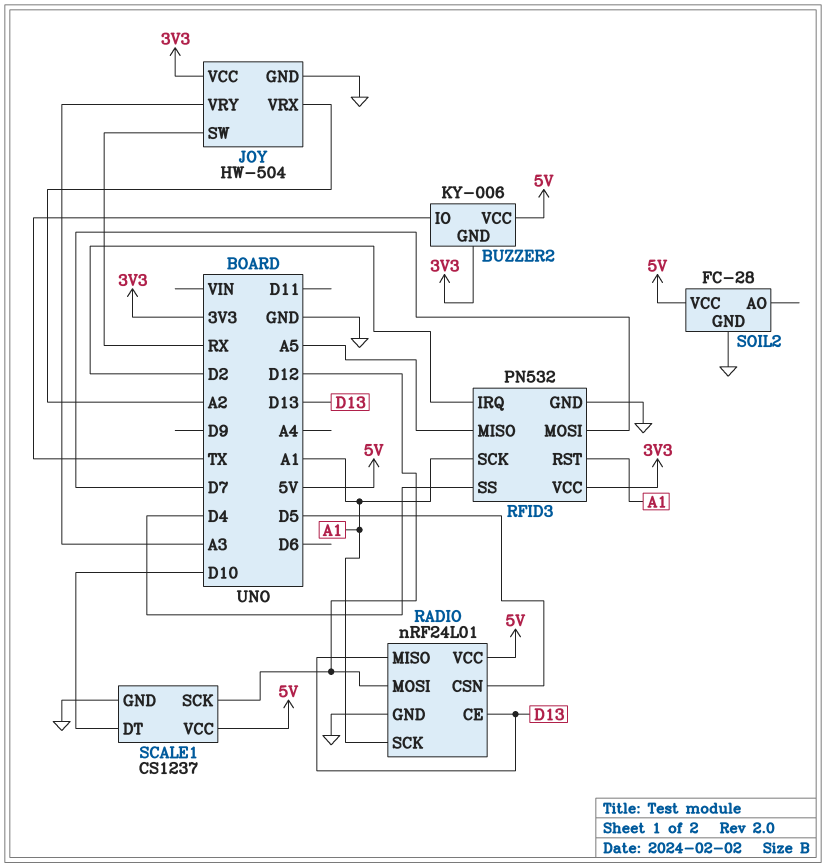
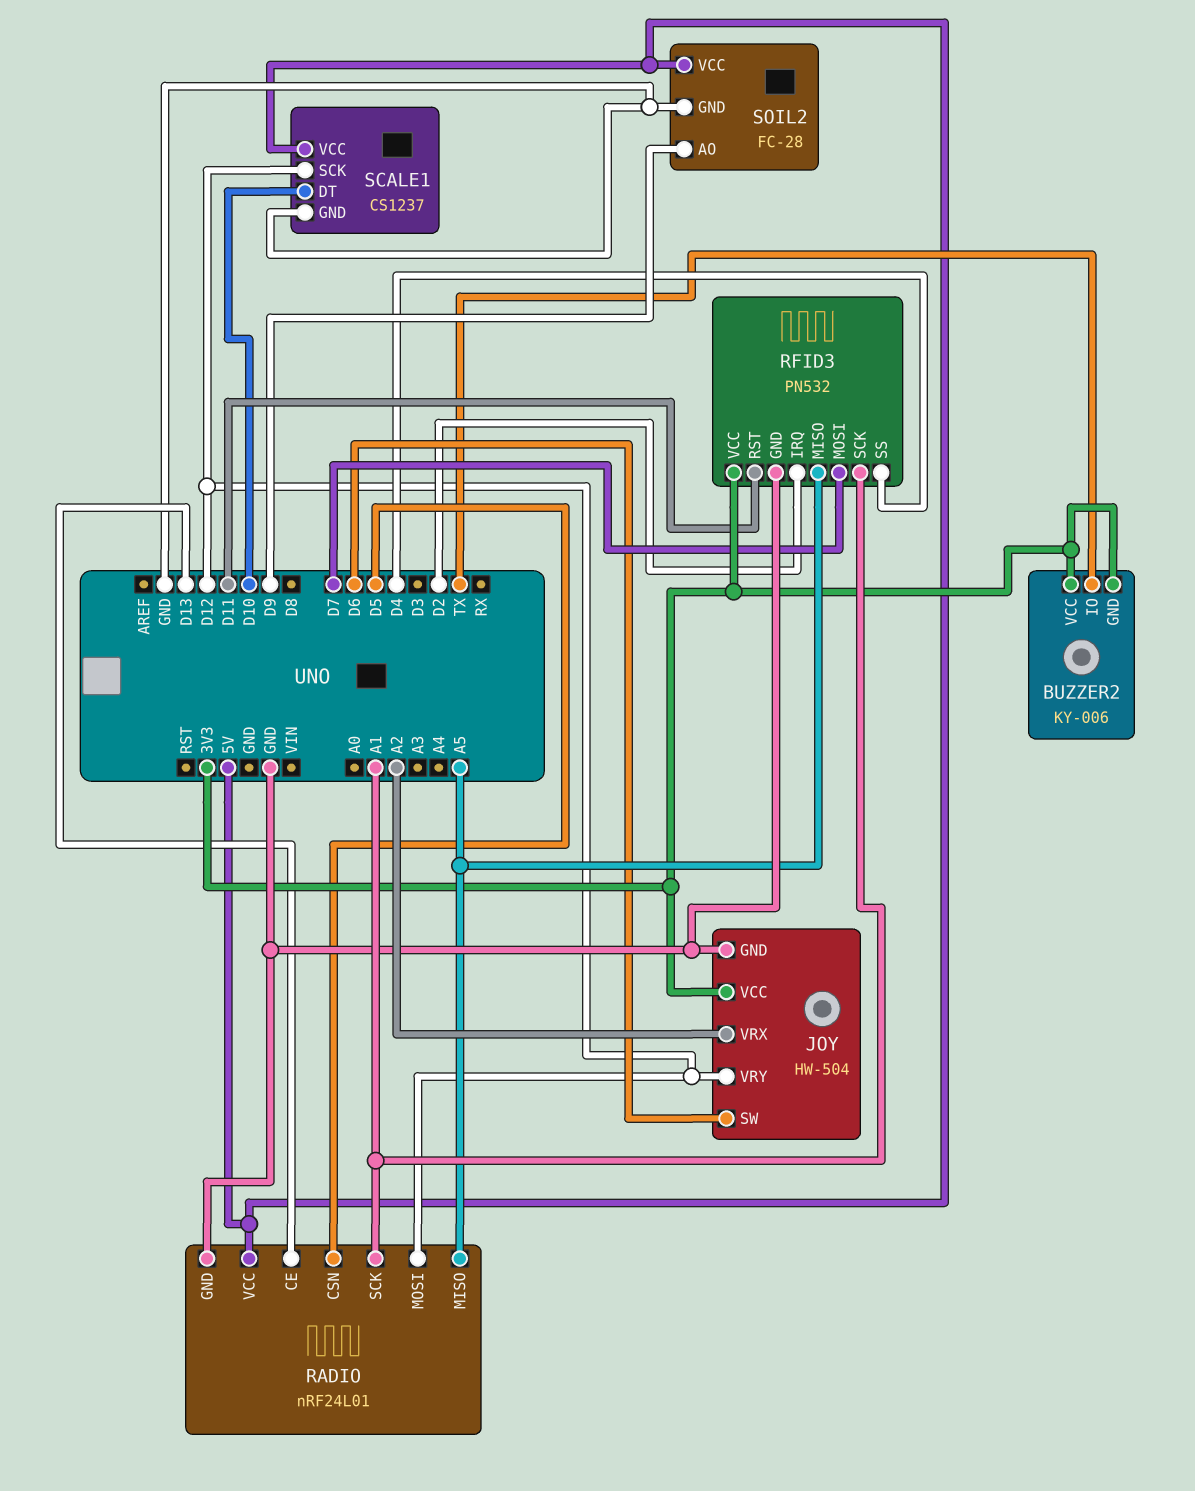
BUZZER2 pin VCC: 5V -> 3V3
JOY pin SW: RX -> D6
JOY pin VRY: A3 -> D12
RADIO pin MISO: D13 -> A5
RFID3 pin RST: A1 -> D11
SOIL2 pin AO: none -> D9

